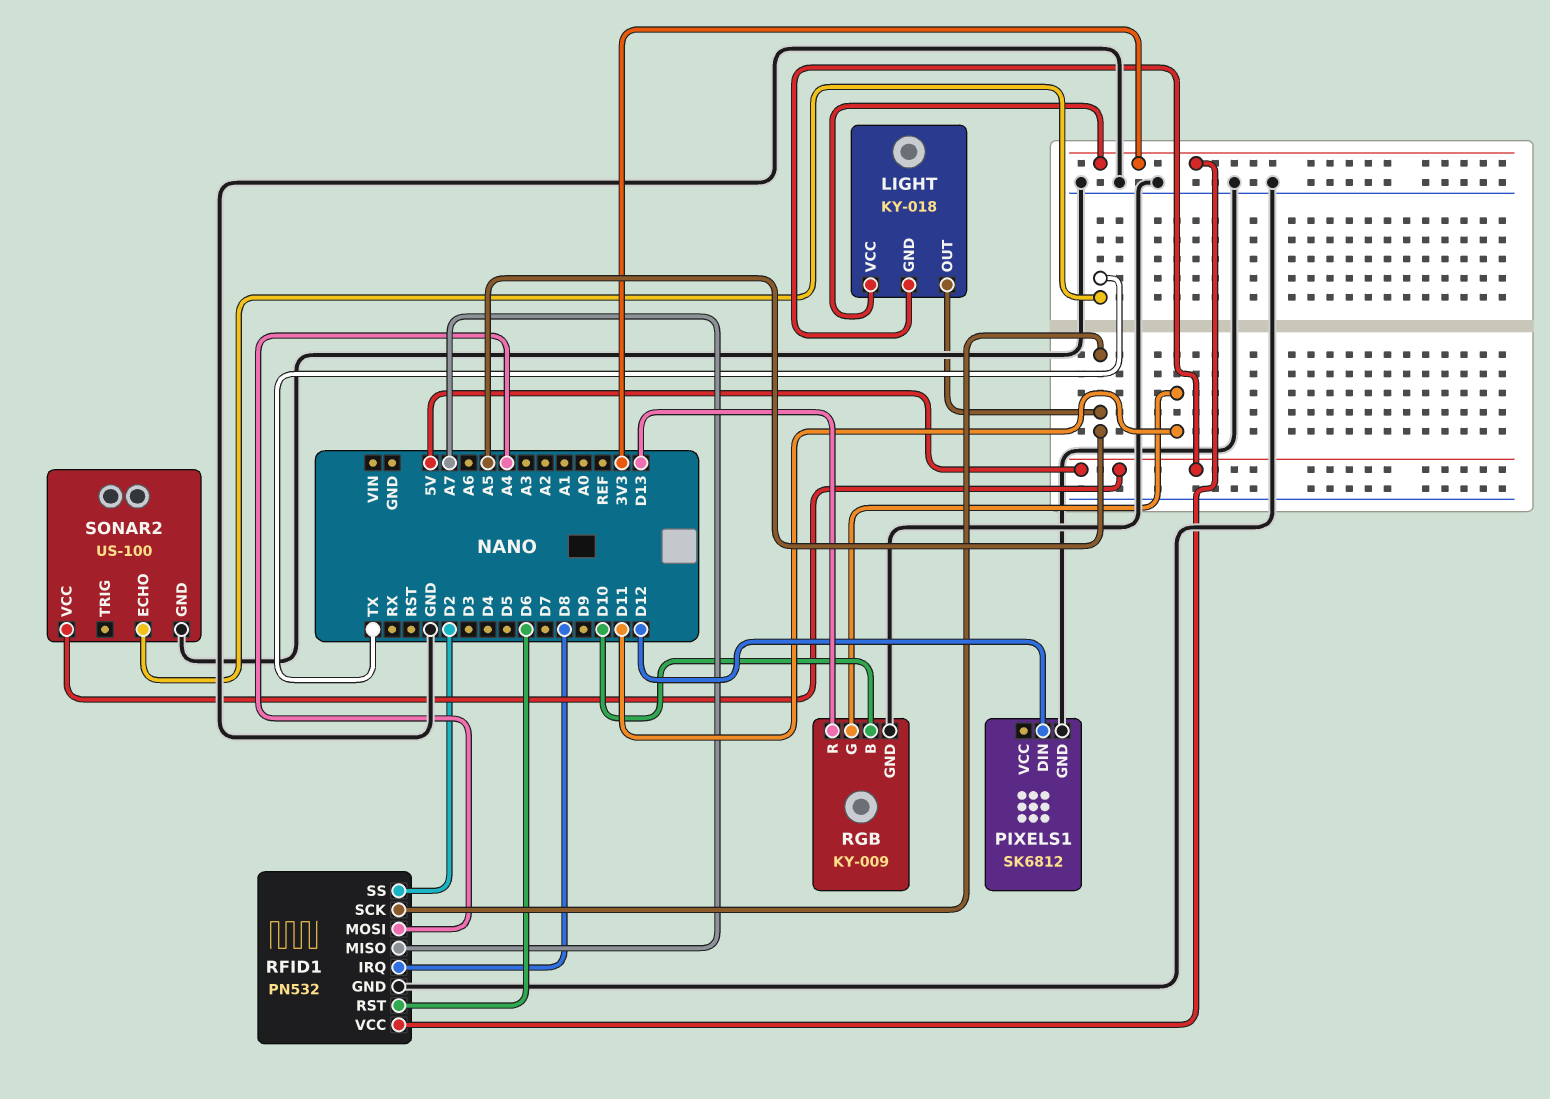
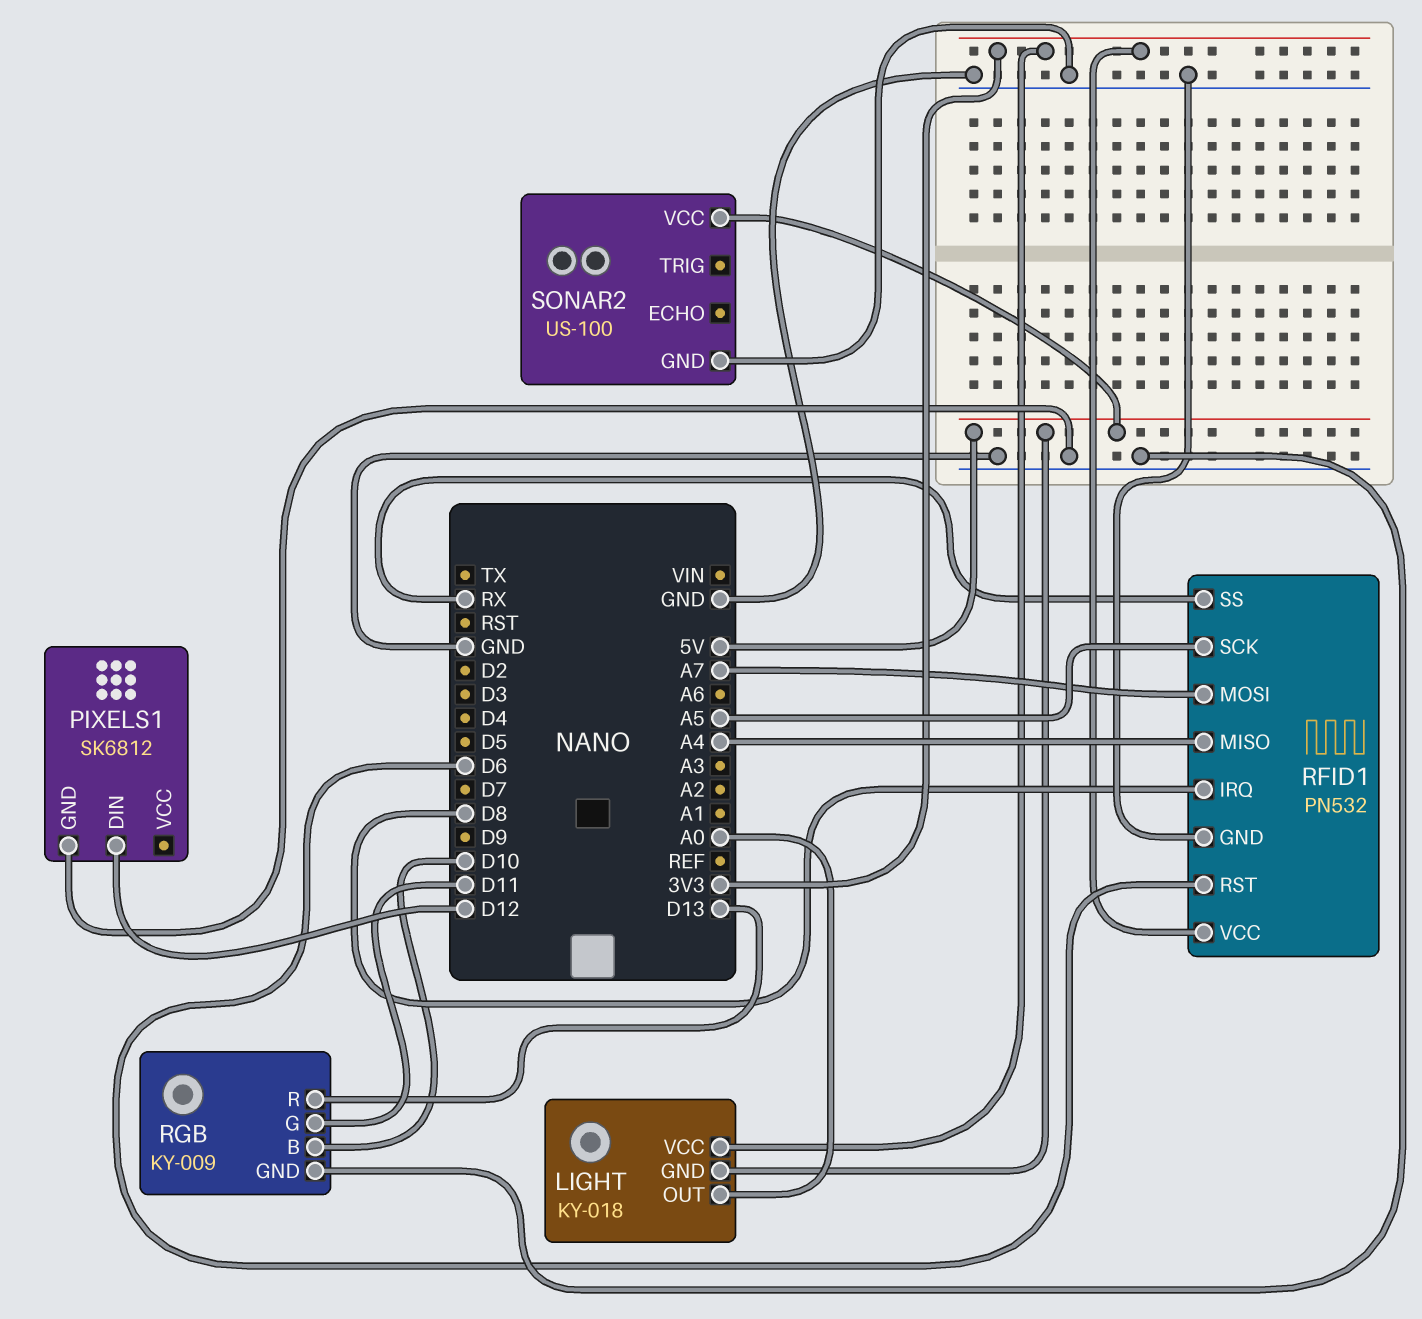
LIGHT pin OUT: A5 -> A0
RFID1 pin MISO: A7 -> A4
RFID1 pin MOSI: A4 -> A7
RFID1 pin SS: D2 -> RX
SONAR2 pin ECHO: TX -> none

